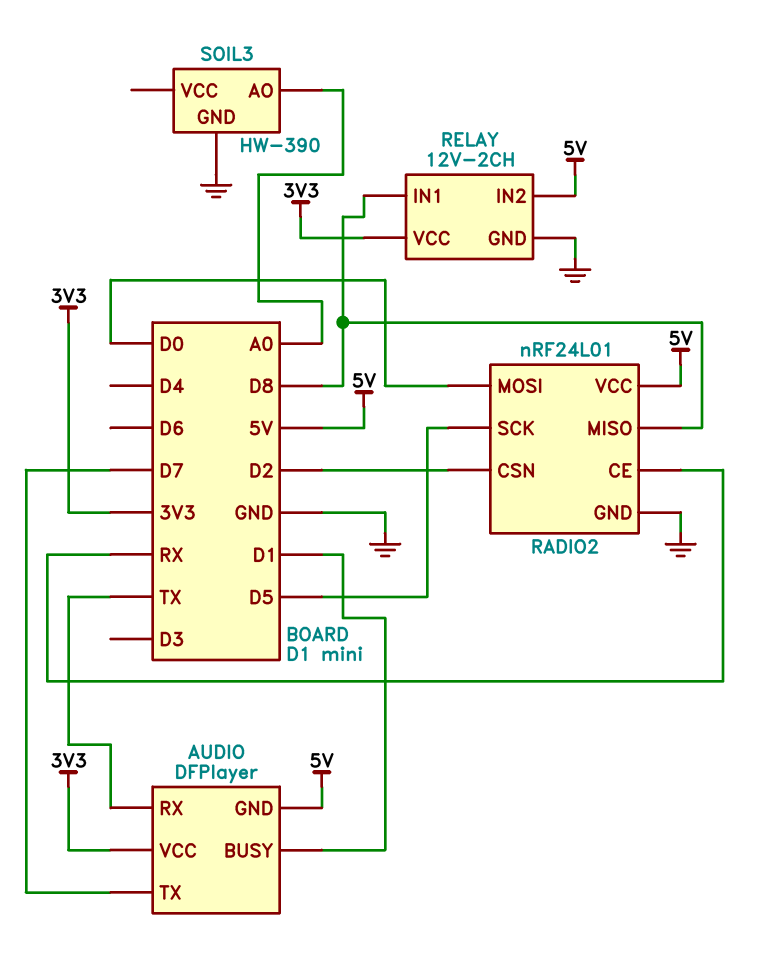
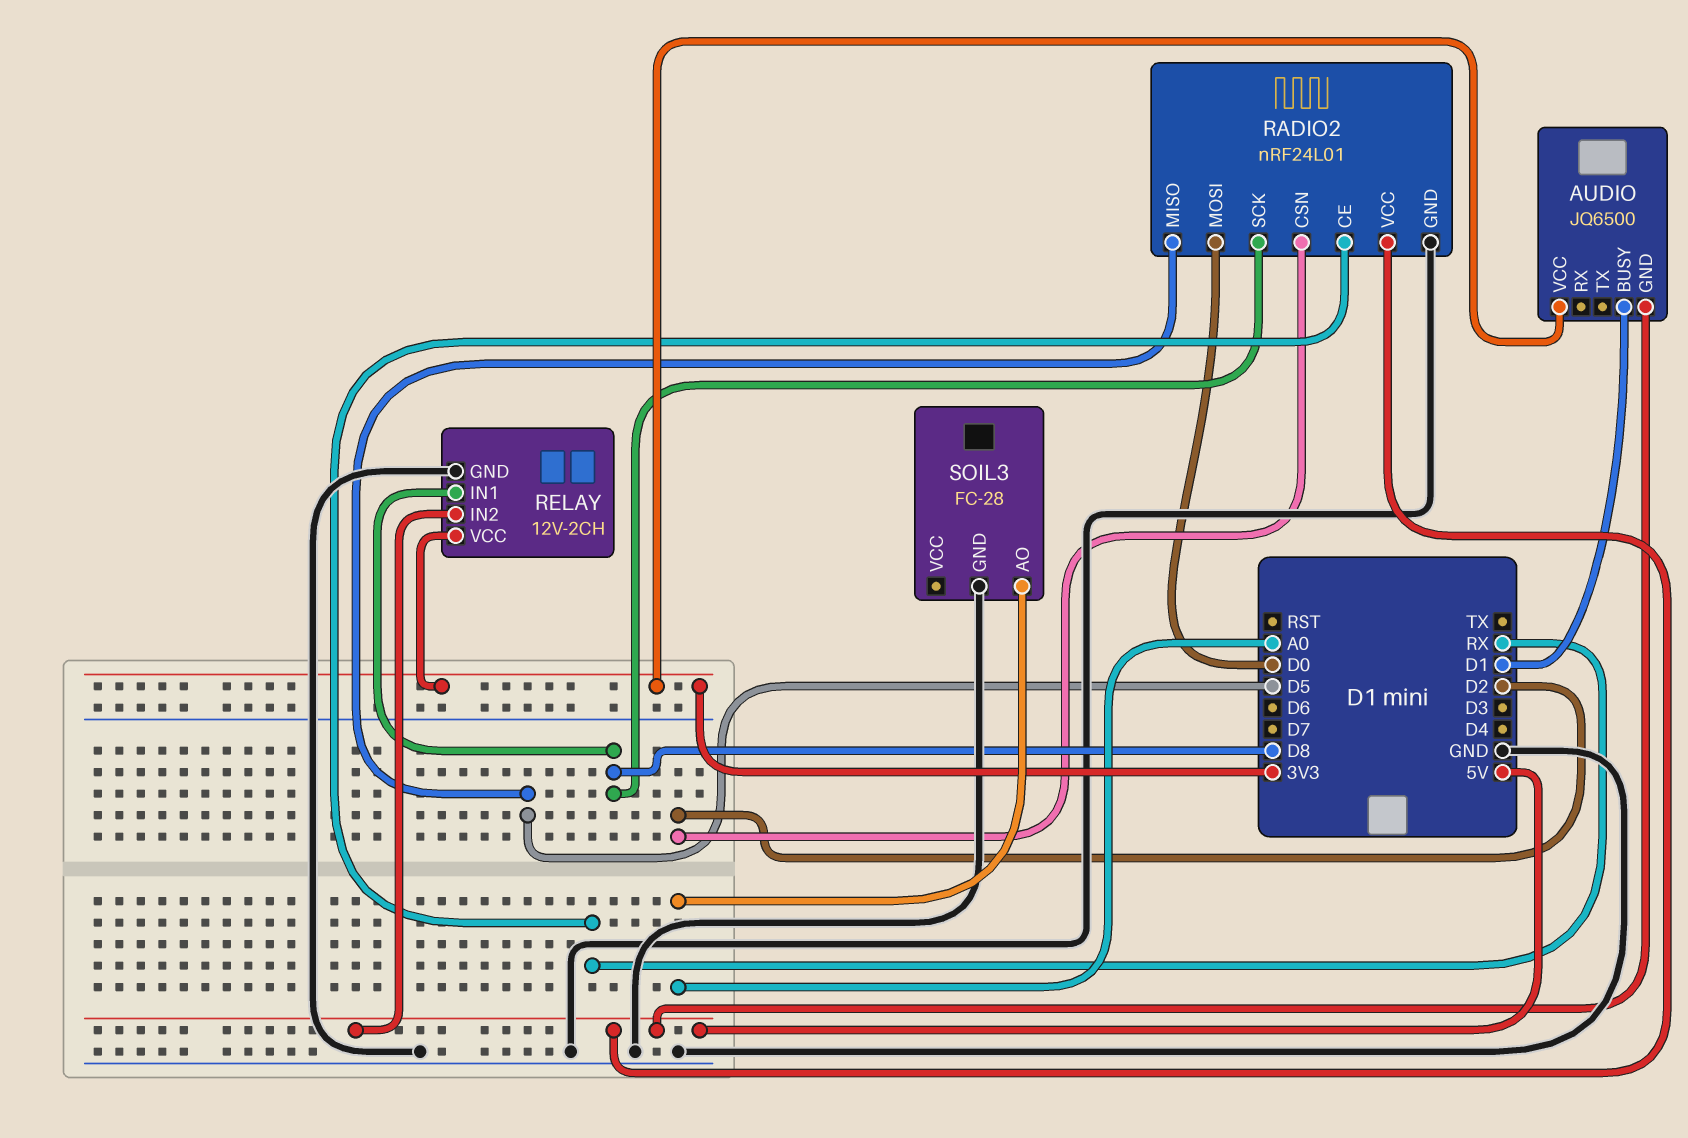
AUDIO: DFPlayer -> JQ6500
AUDIO pin RX: TX -> none
AUDIO pin TX: D7 -> none
RADIO2 pin MISO: D8 -> D5
RADIO2 pin SCK: D5 -> D8
SOIL3: HW-390 -> FC-28

